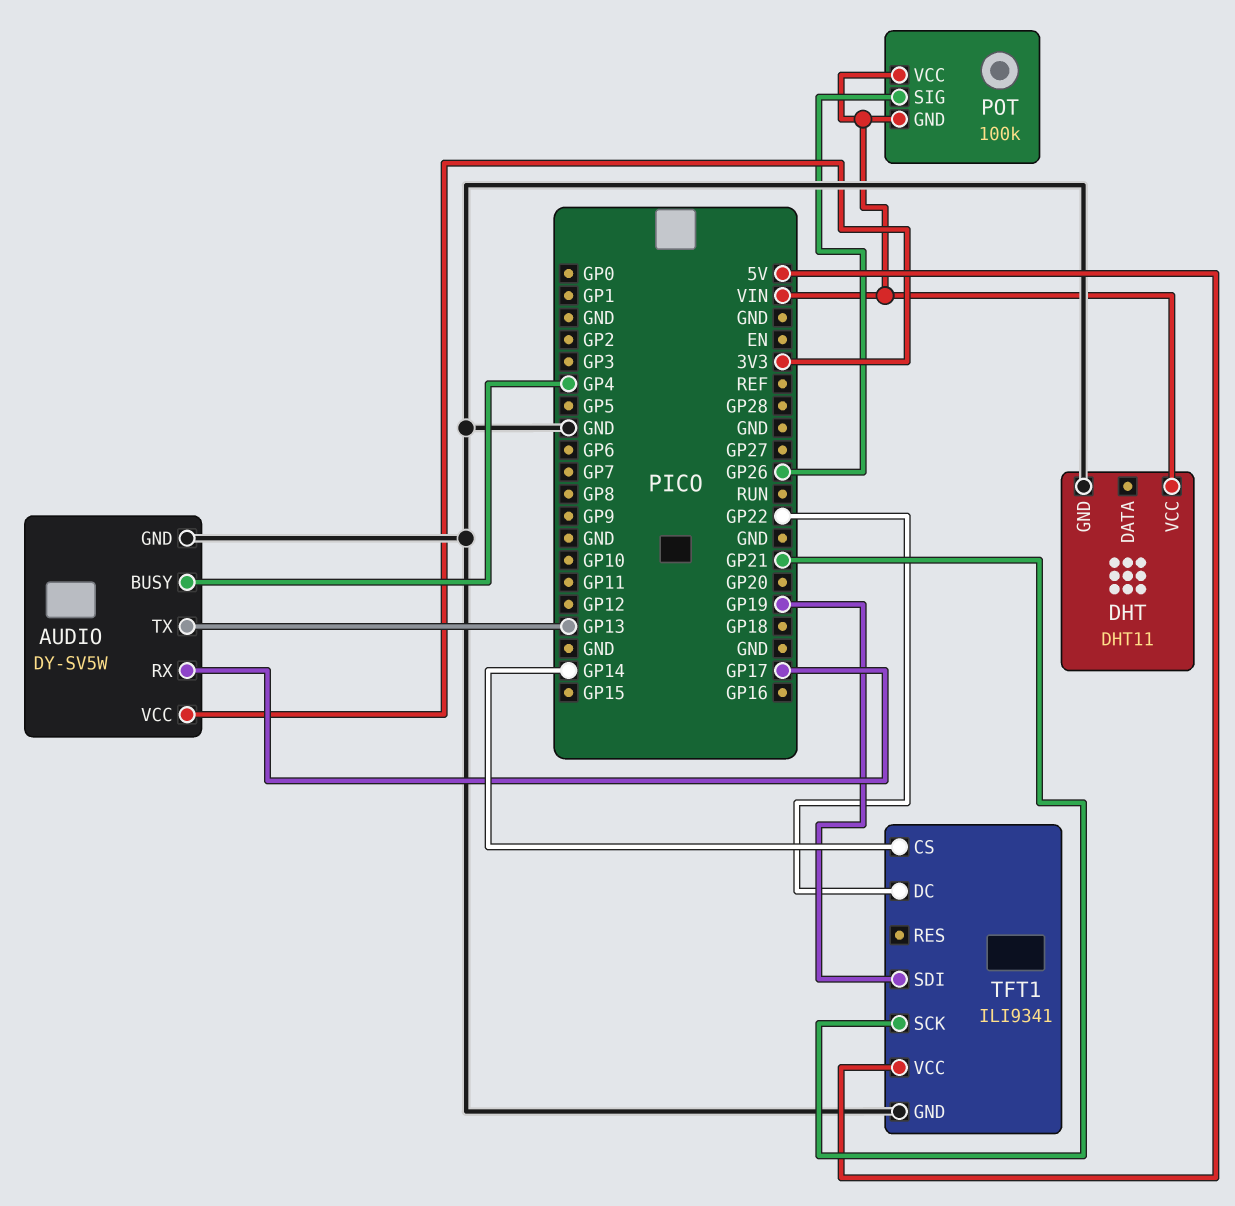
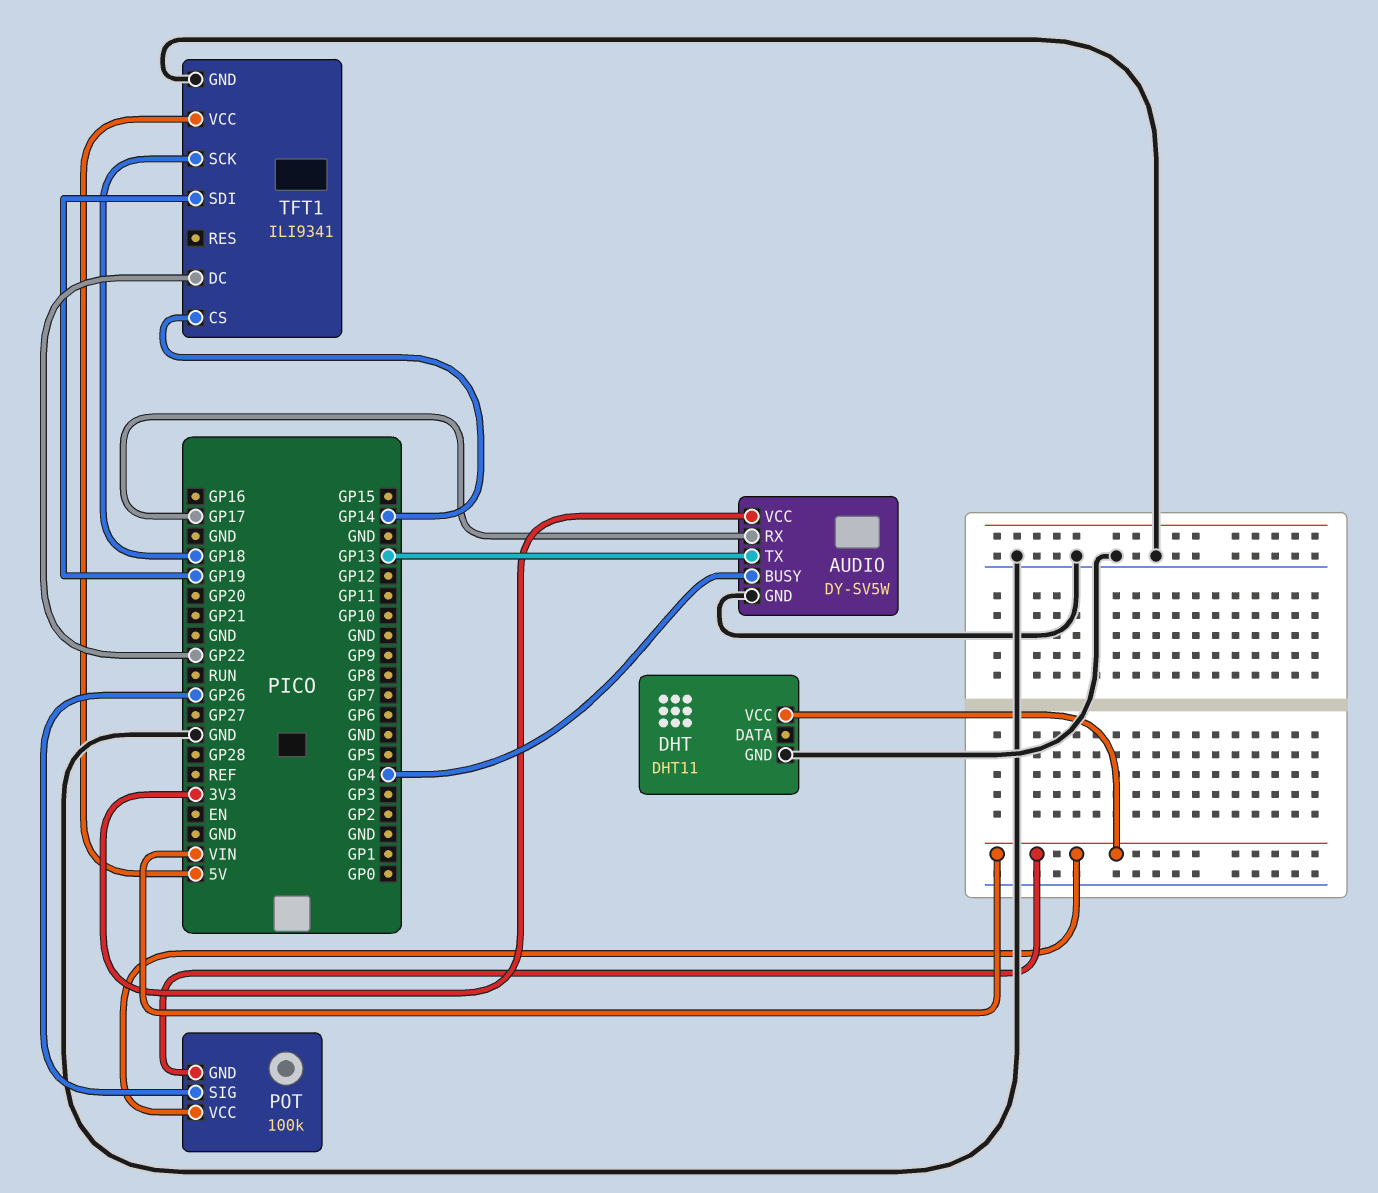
TFT1 pin SCK: GP21 -> GP18

